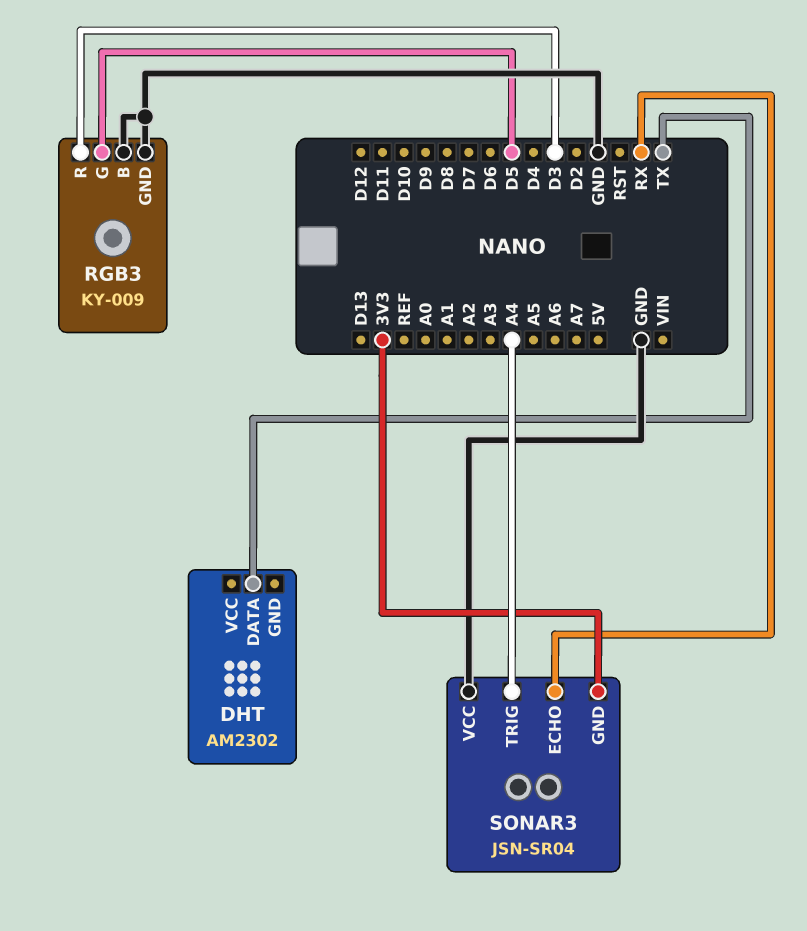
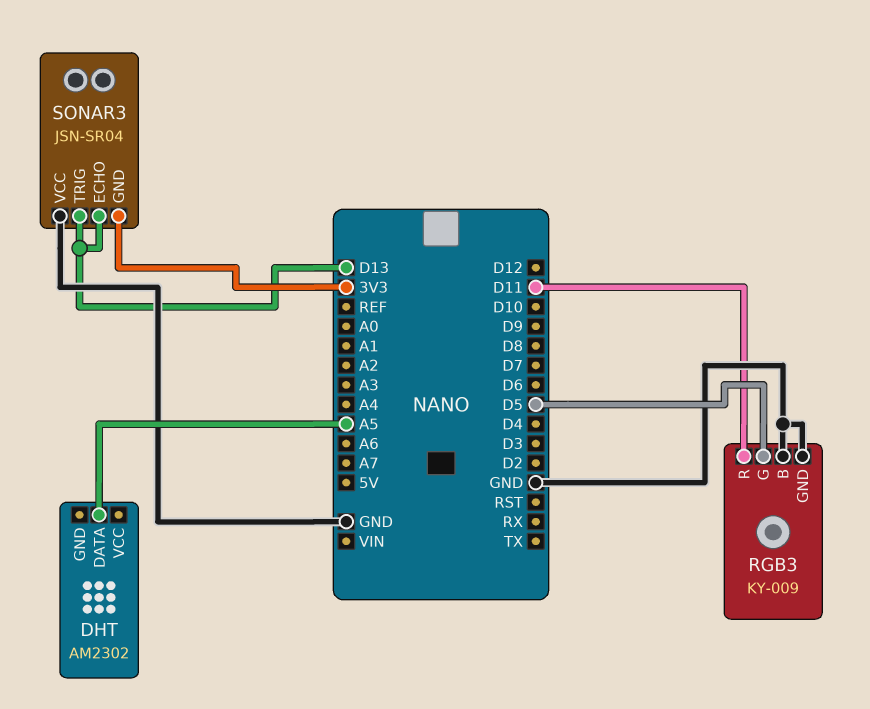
DHT pin DATA: TX -> A5
RGB3 pin R: D3 -> D11
SONAR3 pin ECHO: RX -> D13
SONAR3 pin TRIG: A4 -> D13

